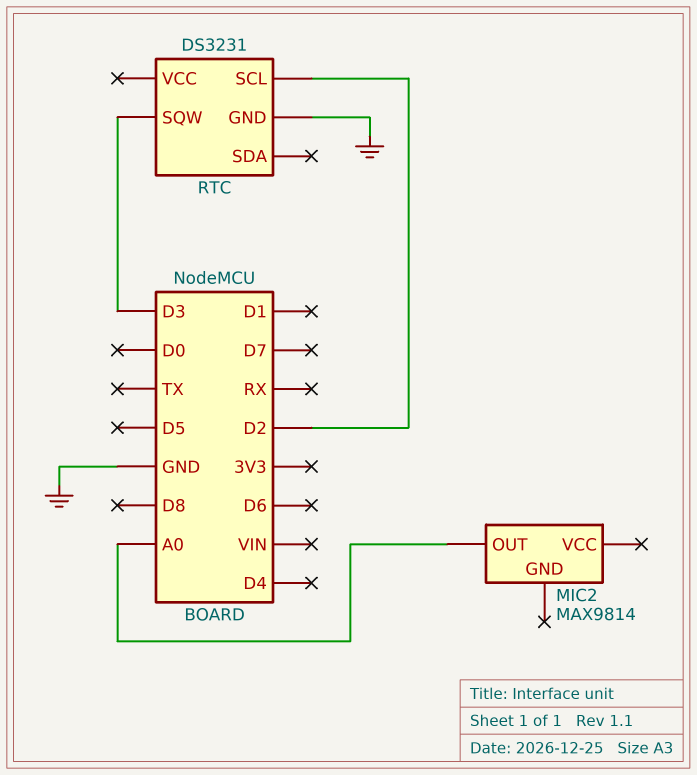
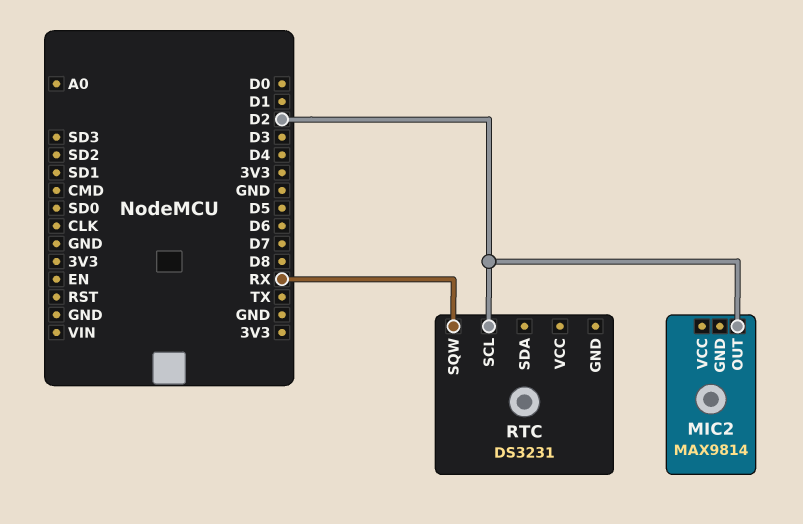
MIC2 pin OUT: A0 -> D2
RTC pin GND: GND -> none
RTC pin SQW: D3 -> RX

